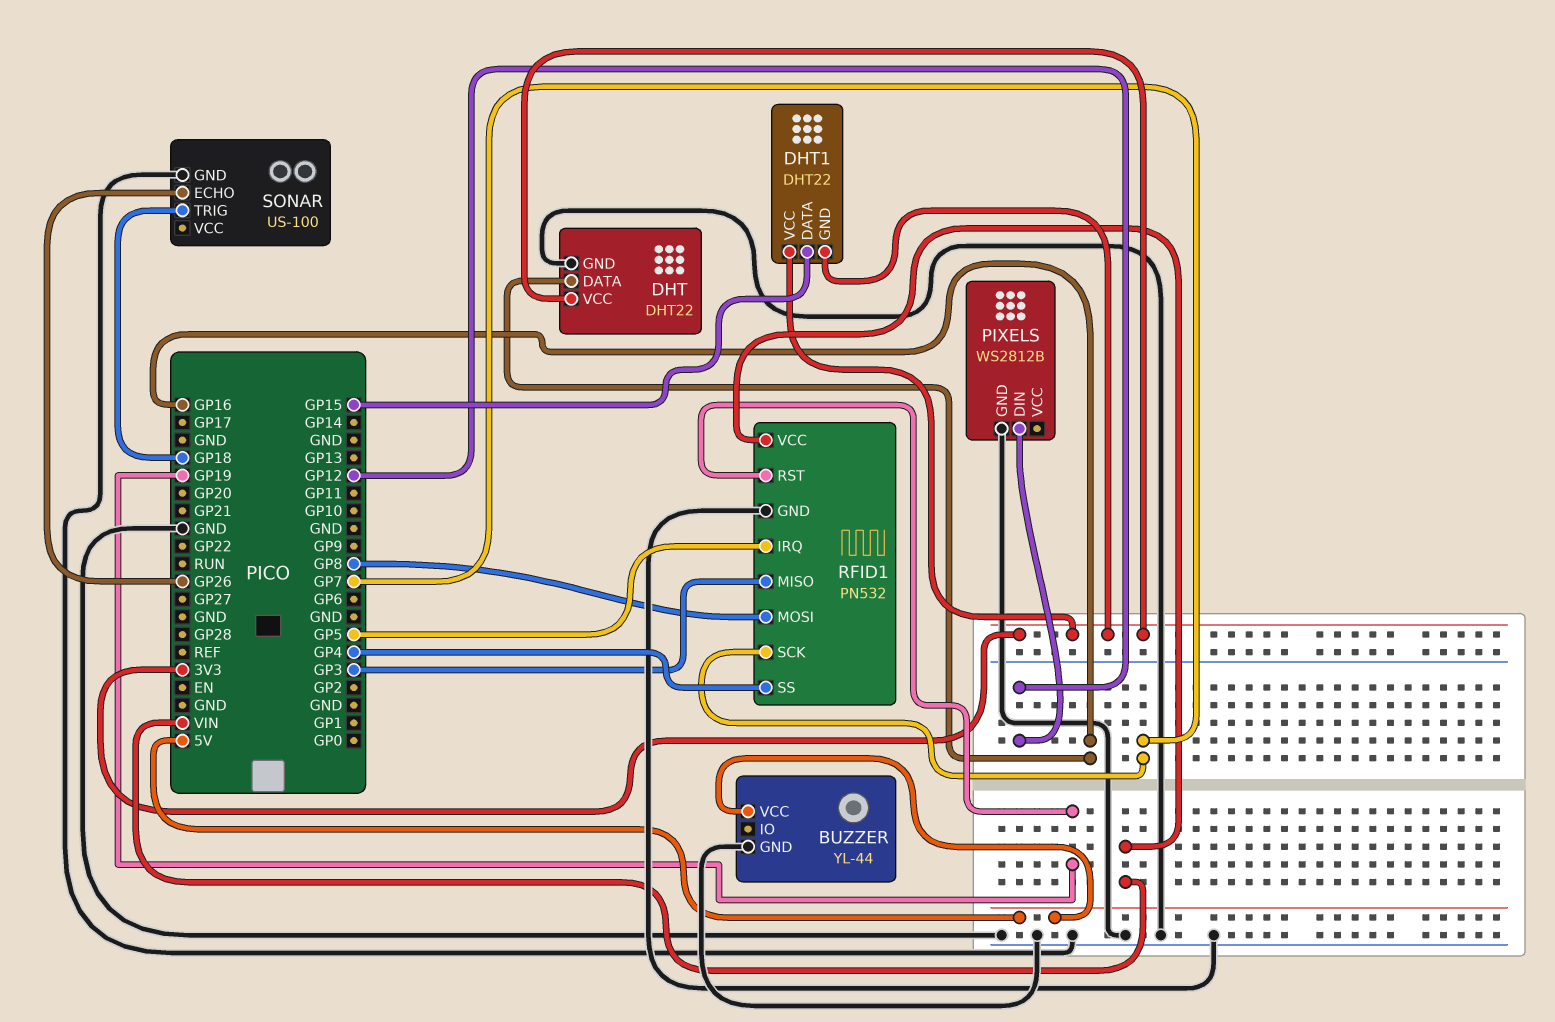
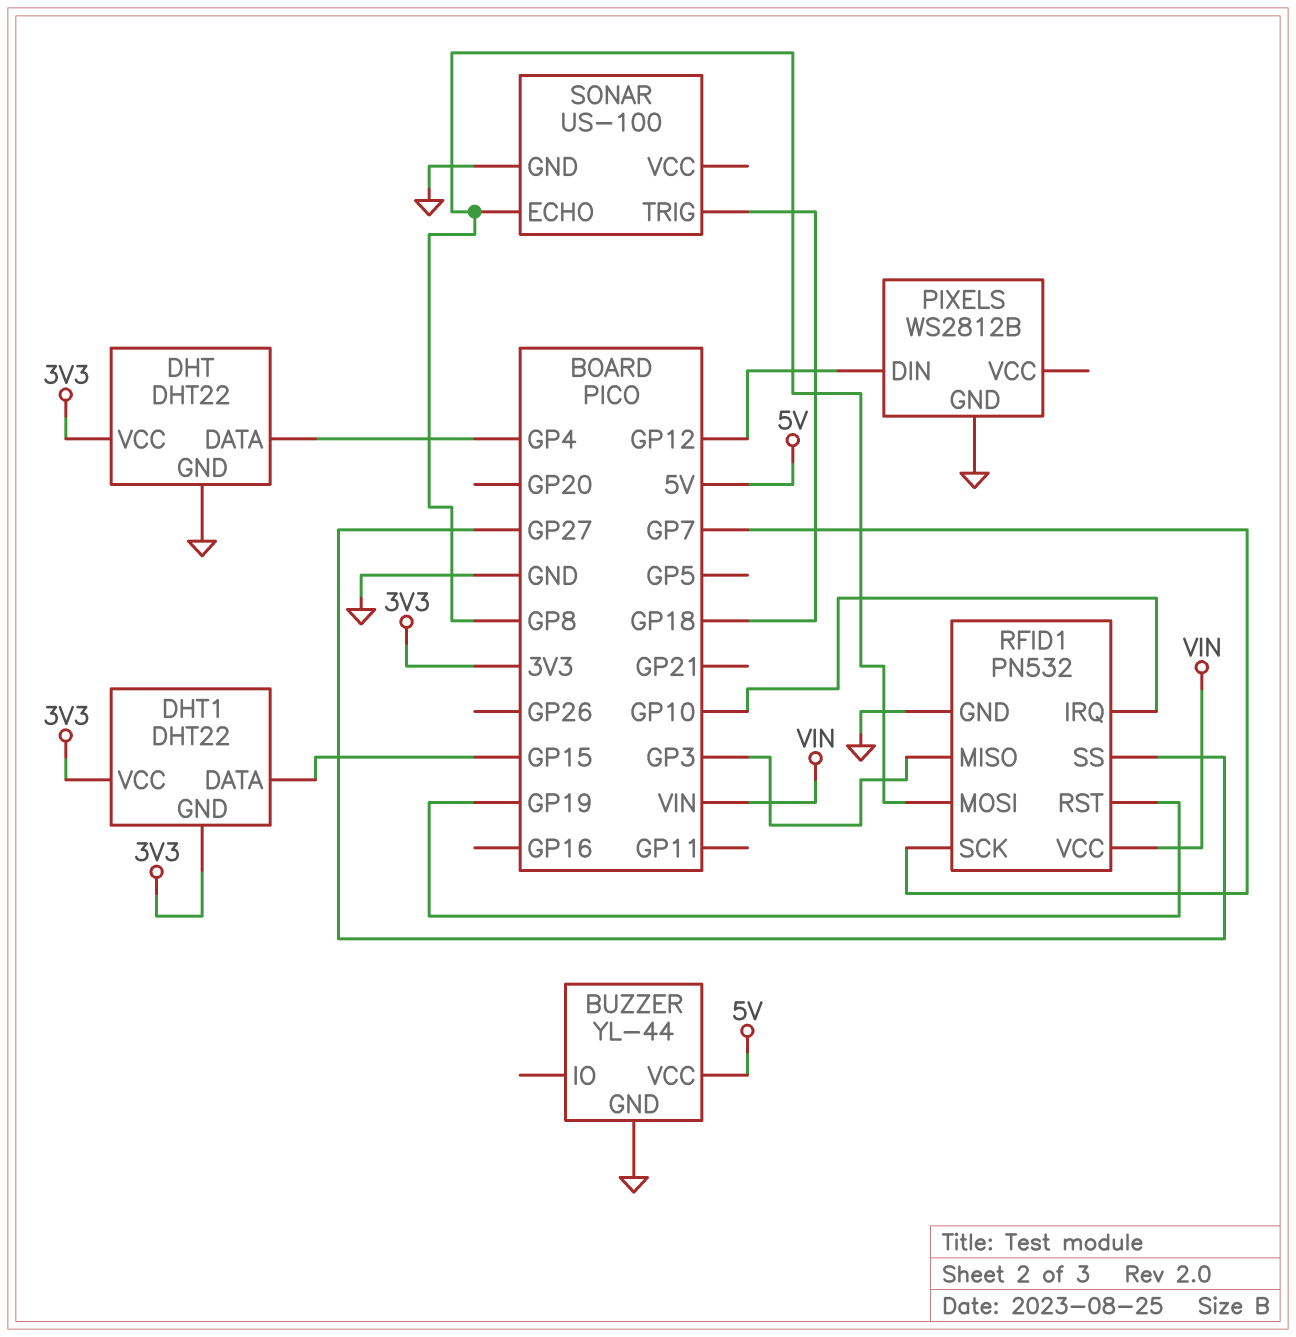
DHT pin DATA: GP16 -> GP4
RFID1 pin IRQ: GP5 -> GP10
RFID1 pin SS: GP4 -> GP27
SONAR pin ECHO: GP26 -> GP8

